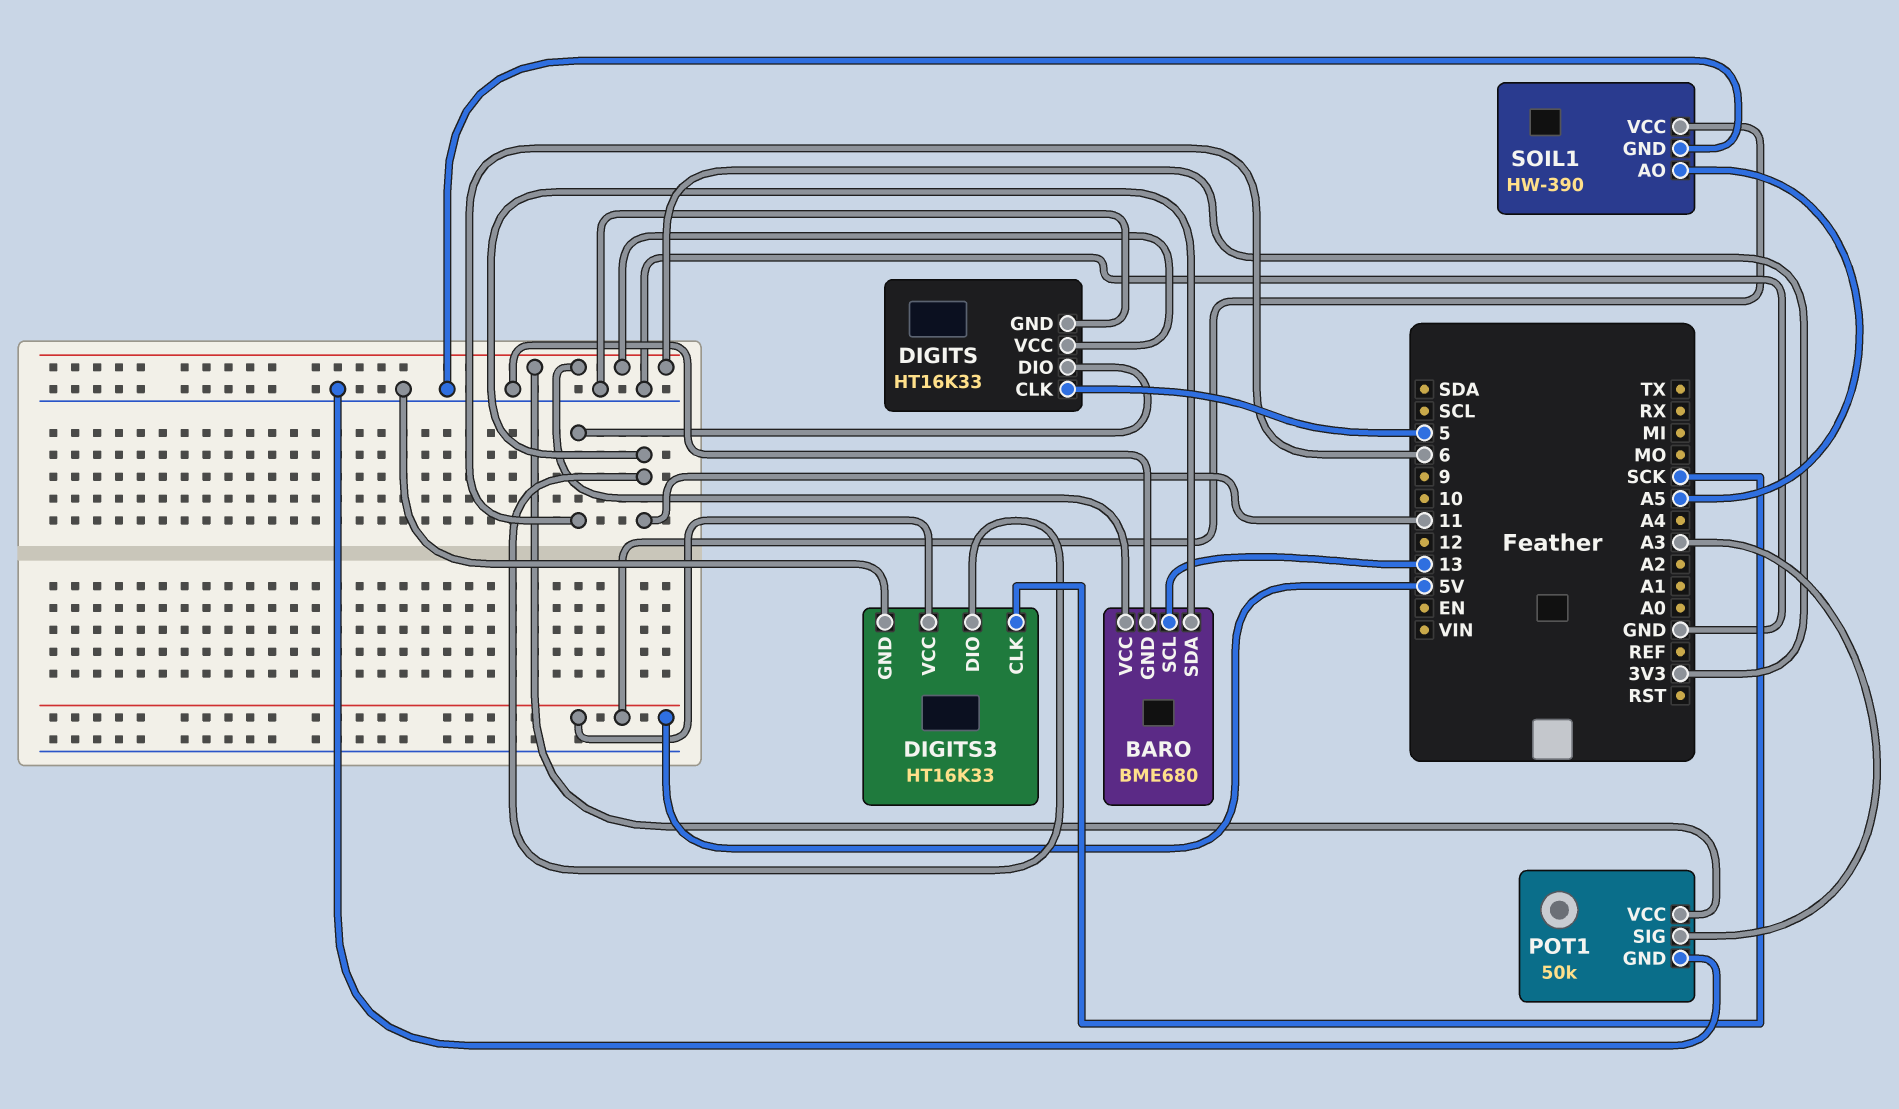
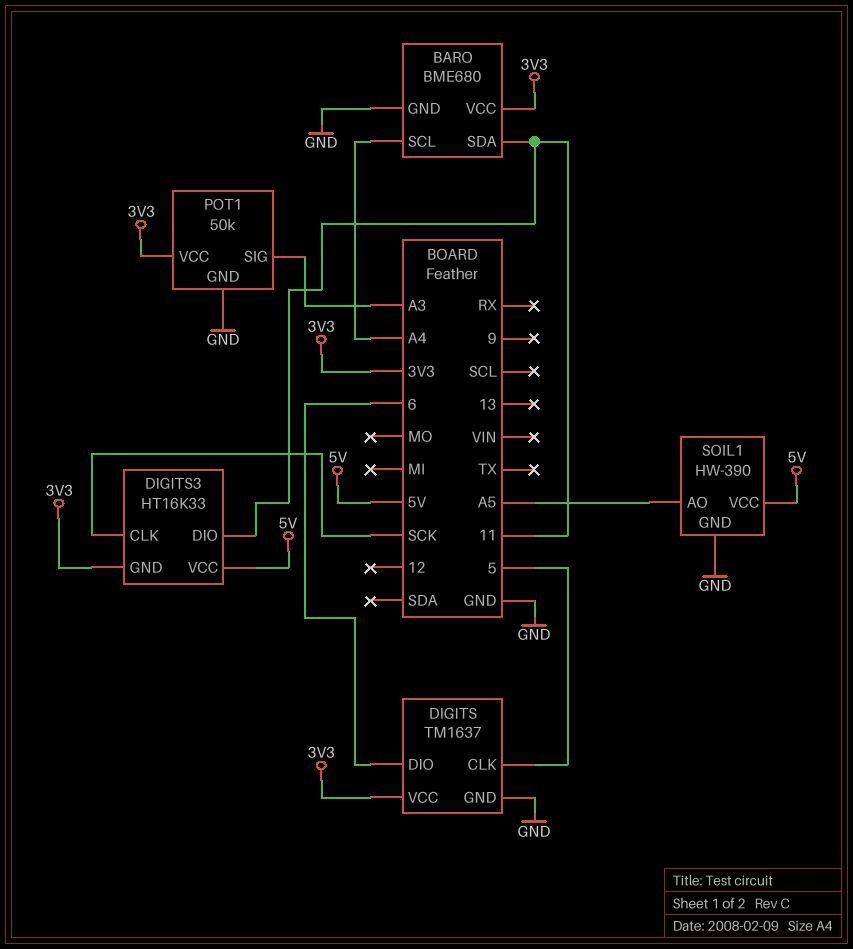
BARO pin SCL: 13 -> A4
DIGITS: HT16K33 -> TM1637
DIGITS3 pin GND: GND -> 3V3

